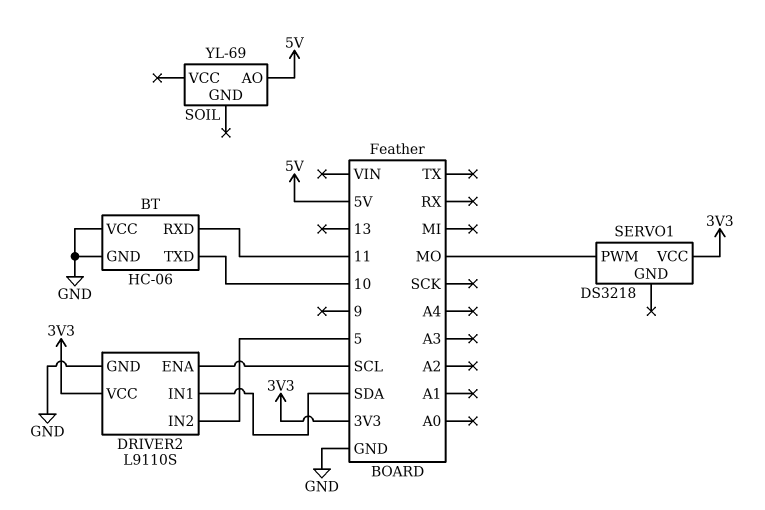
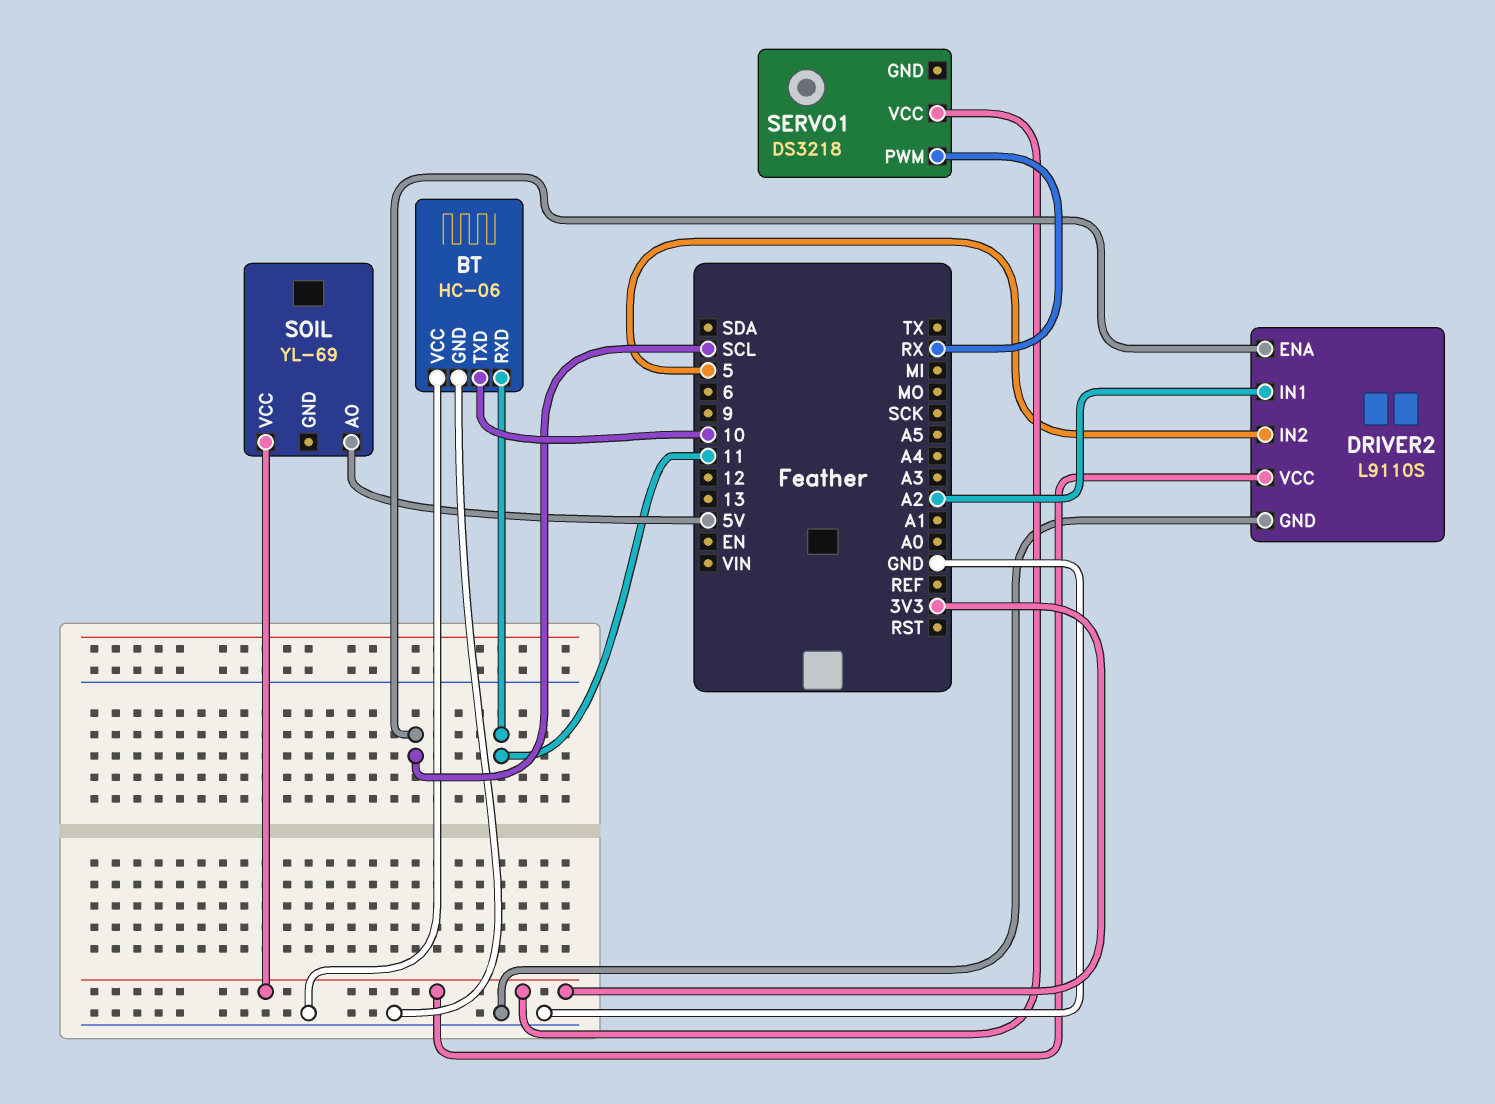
DRIVER2 pin IN1: SDA -> A2
SERVO1 pin PWM: MO -> RX
SOIL pin VCC: none -> 3V3

